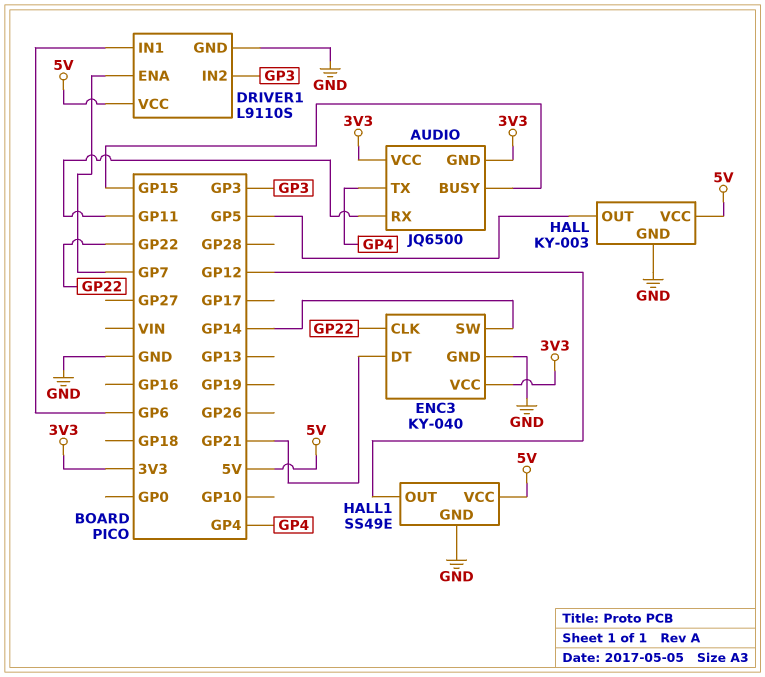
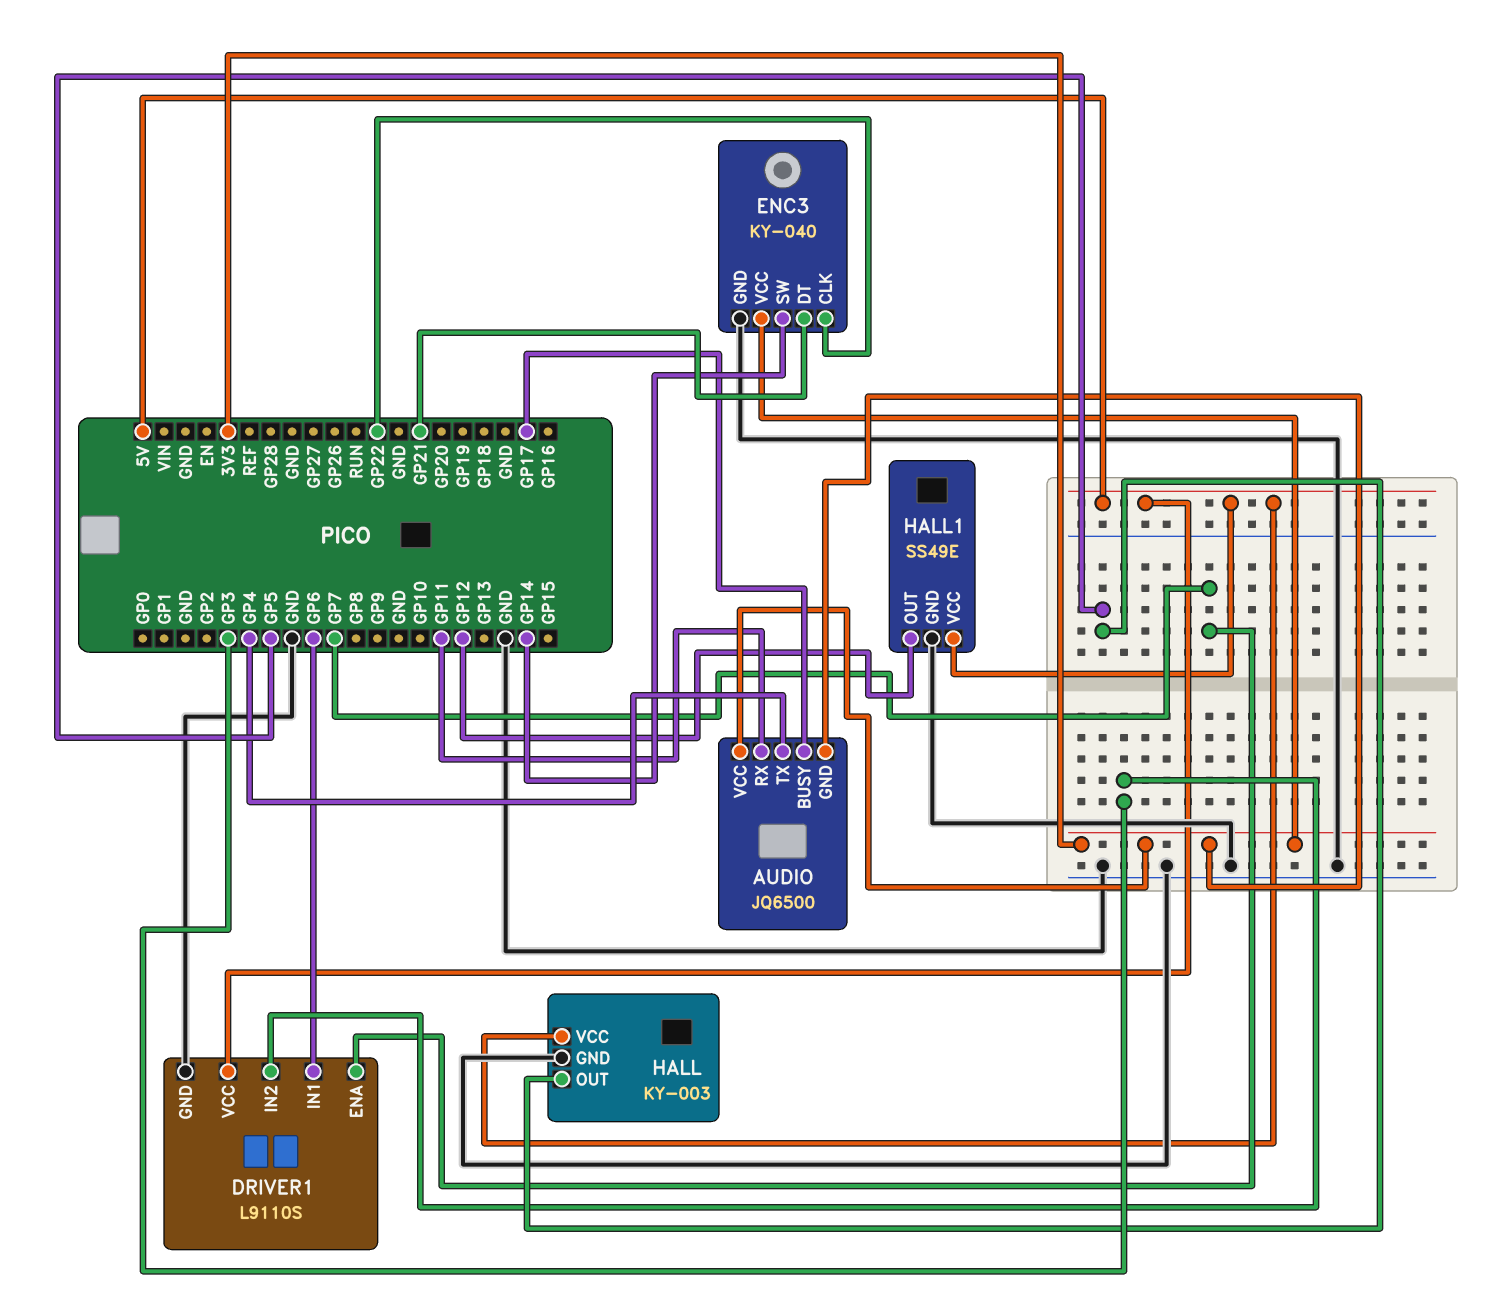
AUDIO pin BUSY: GP15 -> GP17

